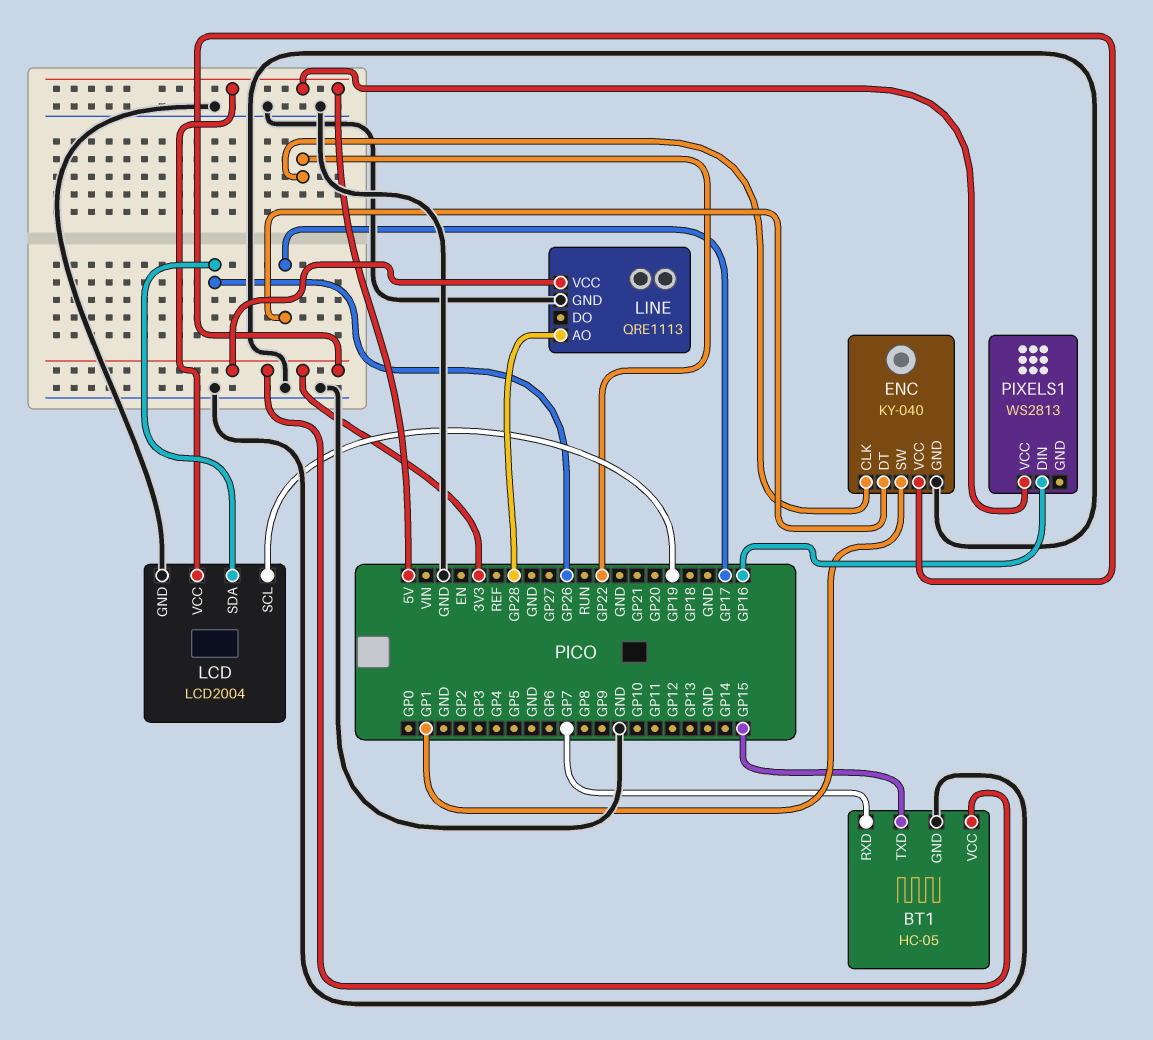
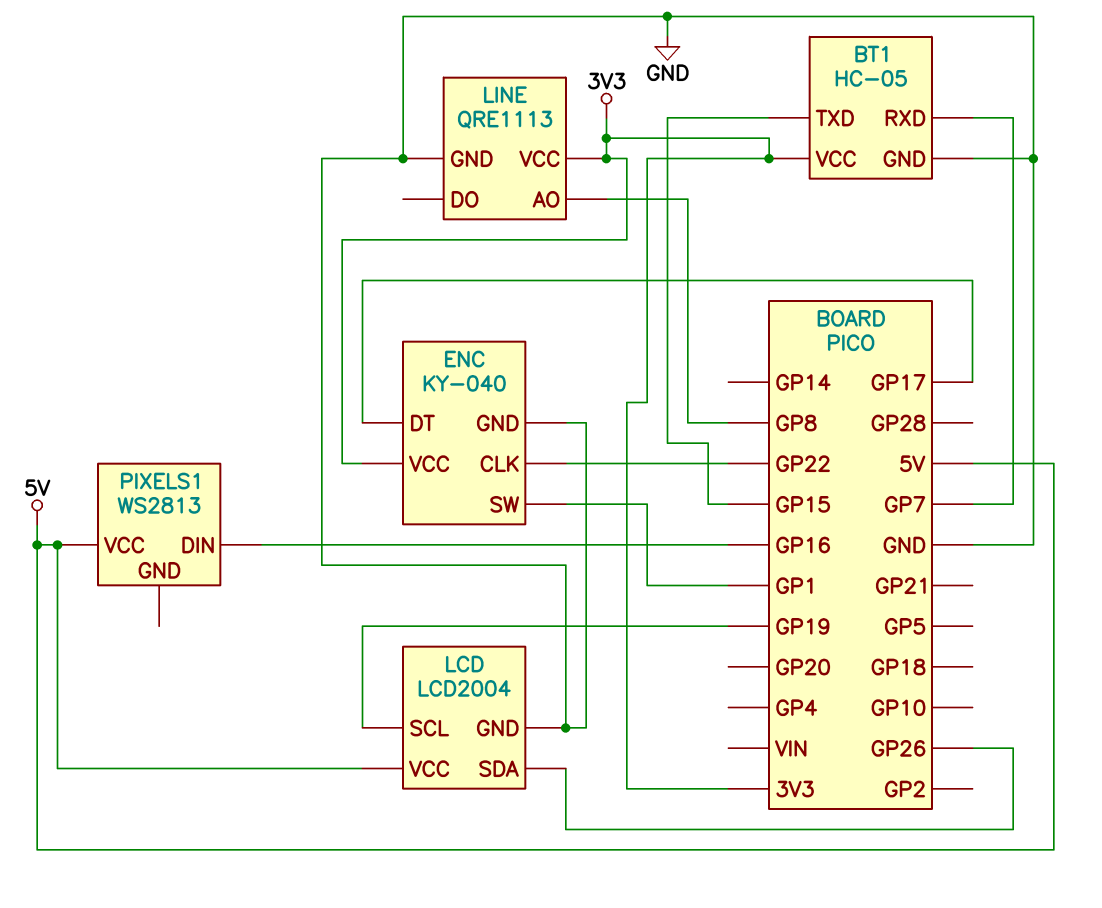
LINE pin AO: GP28 -> GP8

